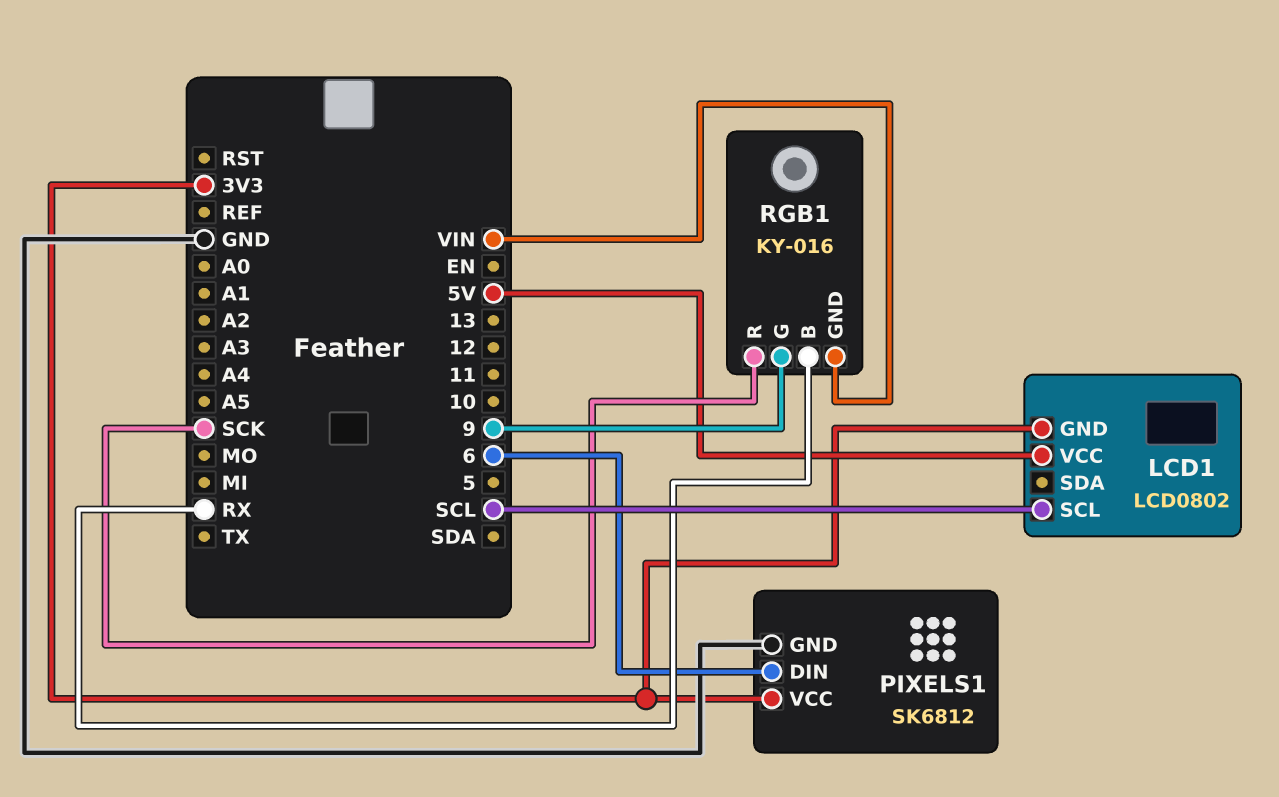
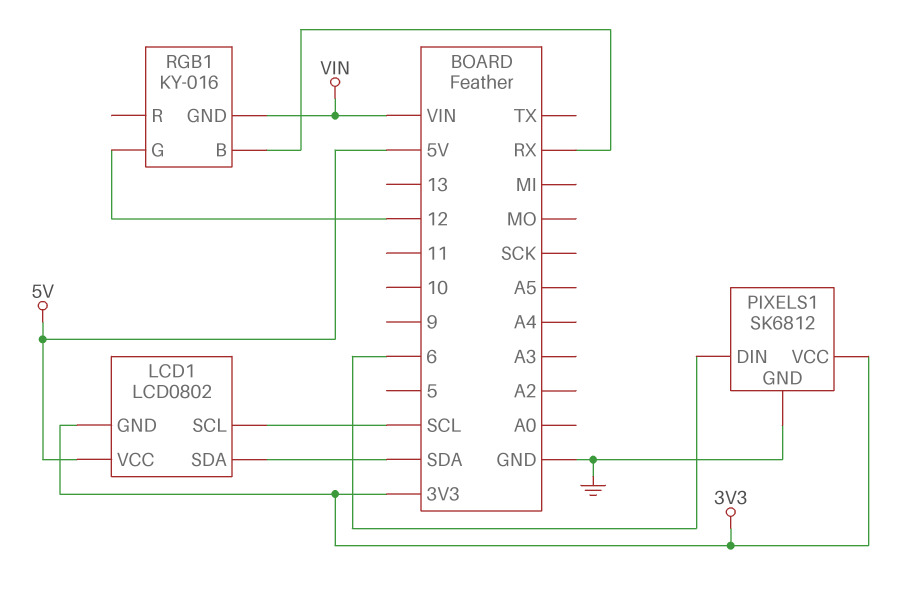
LCD1 pin SDA: none -> SDA
RGB1 pin G: 9 -> 12
RGB1 pin R: SCK -> none

